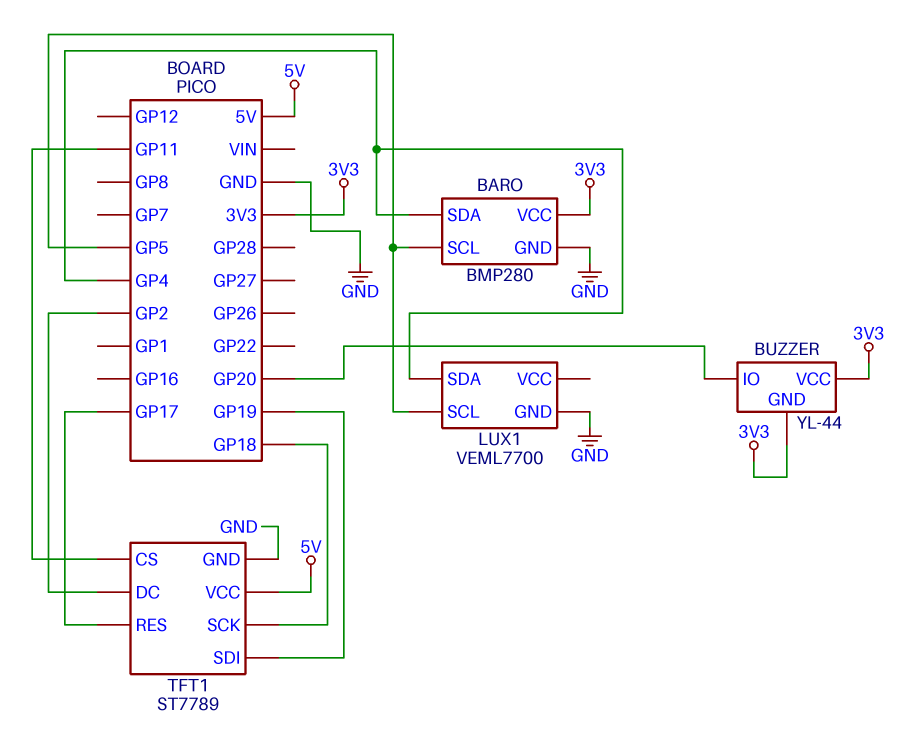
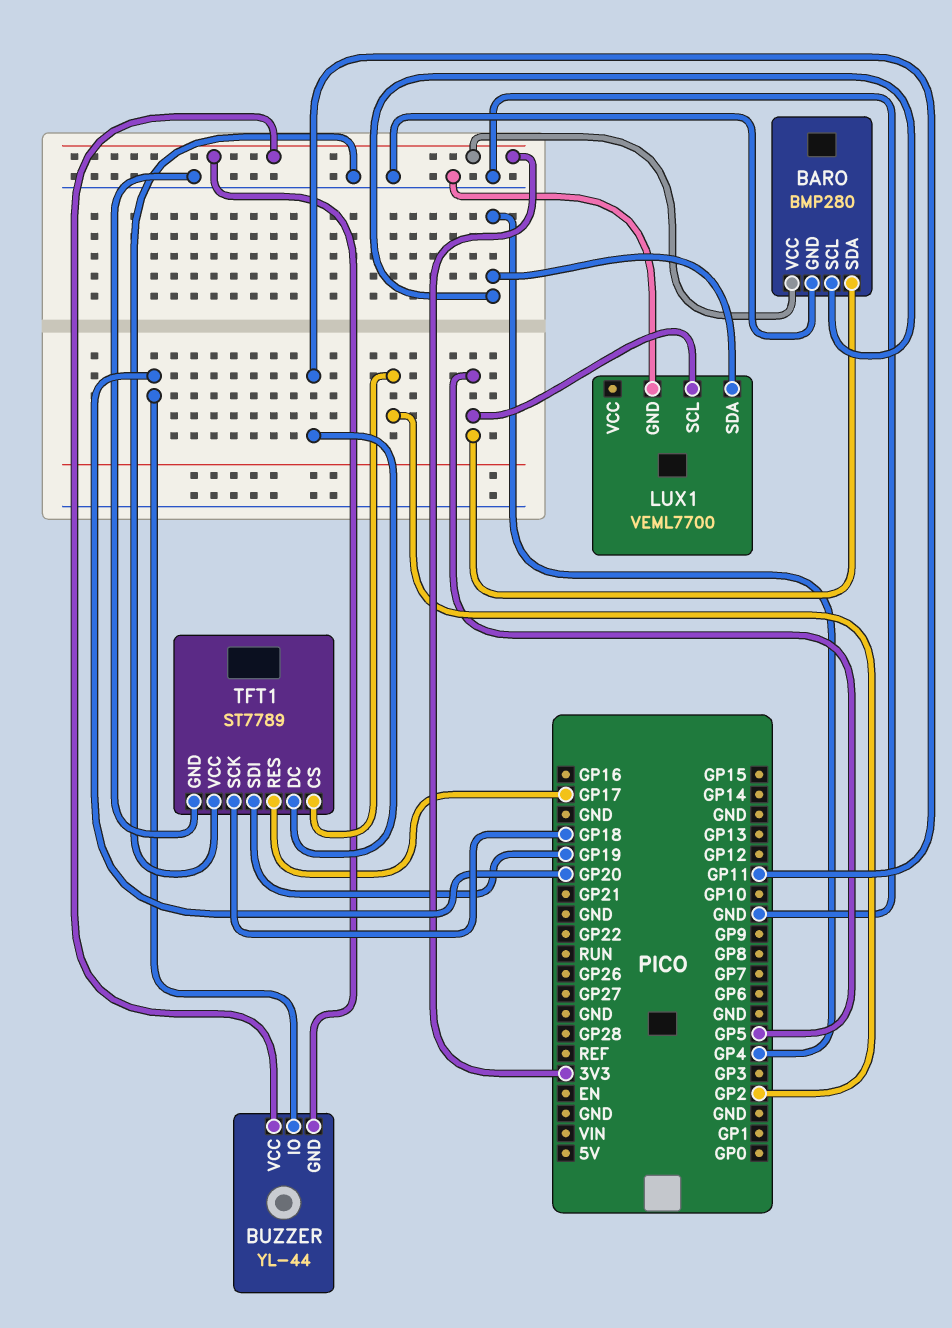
BARO pin SCL: GP5 -> GP4
BARO pin SDA: GP4 -> GP5
TFT1 pin CS: GP11 -> GP2
TFT1 pin DC: GP2 -> GP11
TFT1 pin VCC: 5V -> GND

